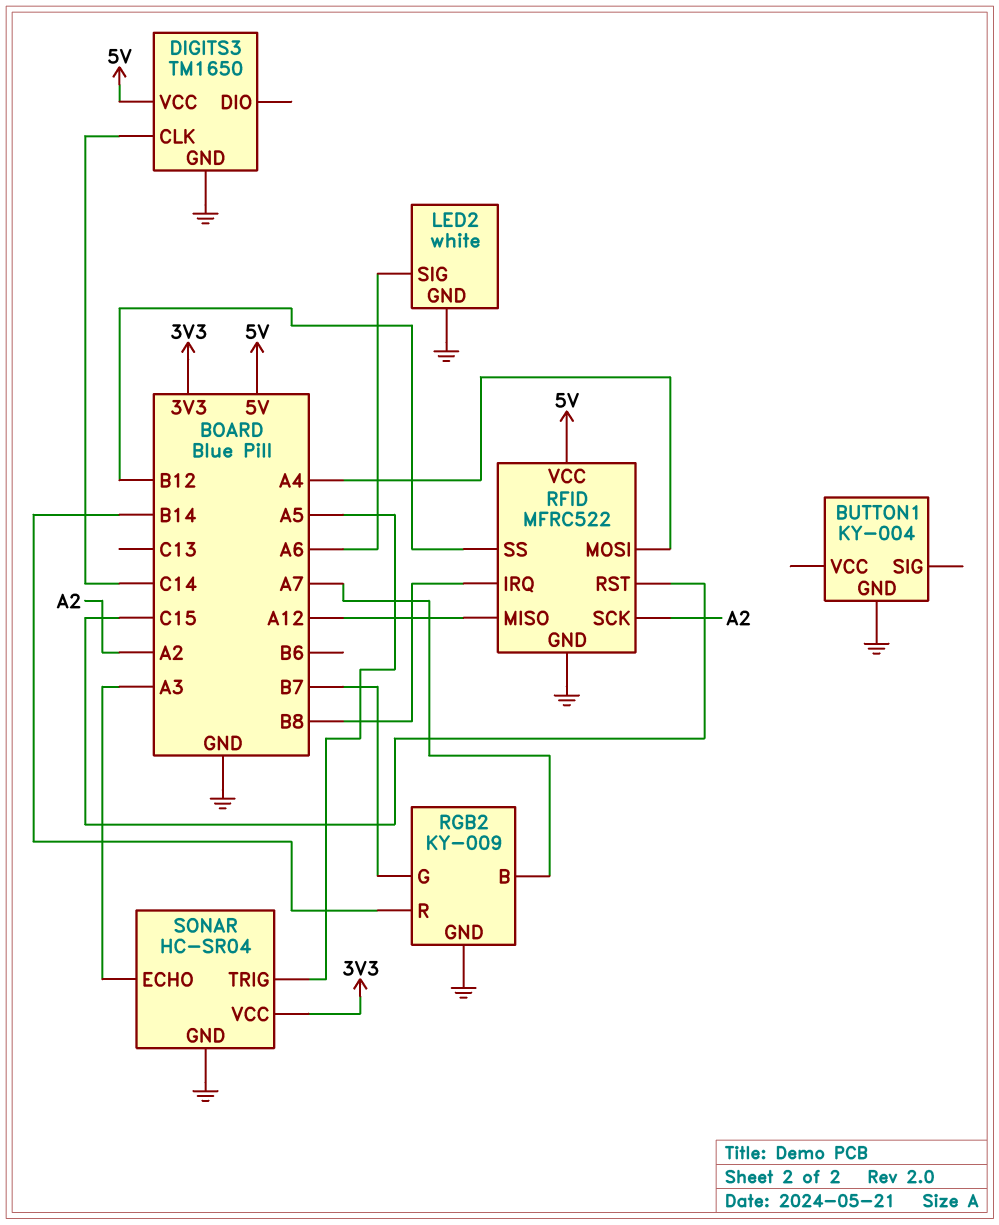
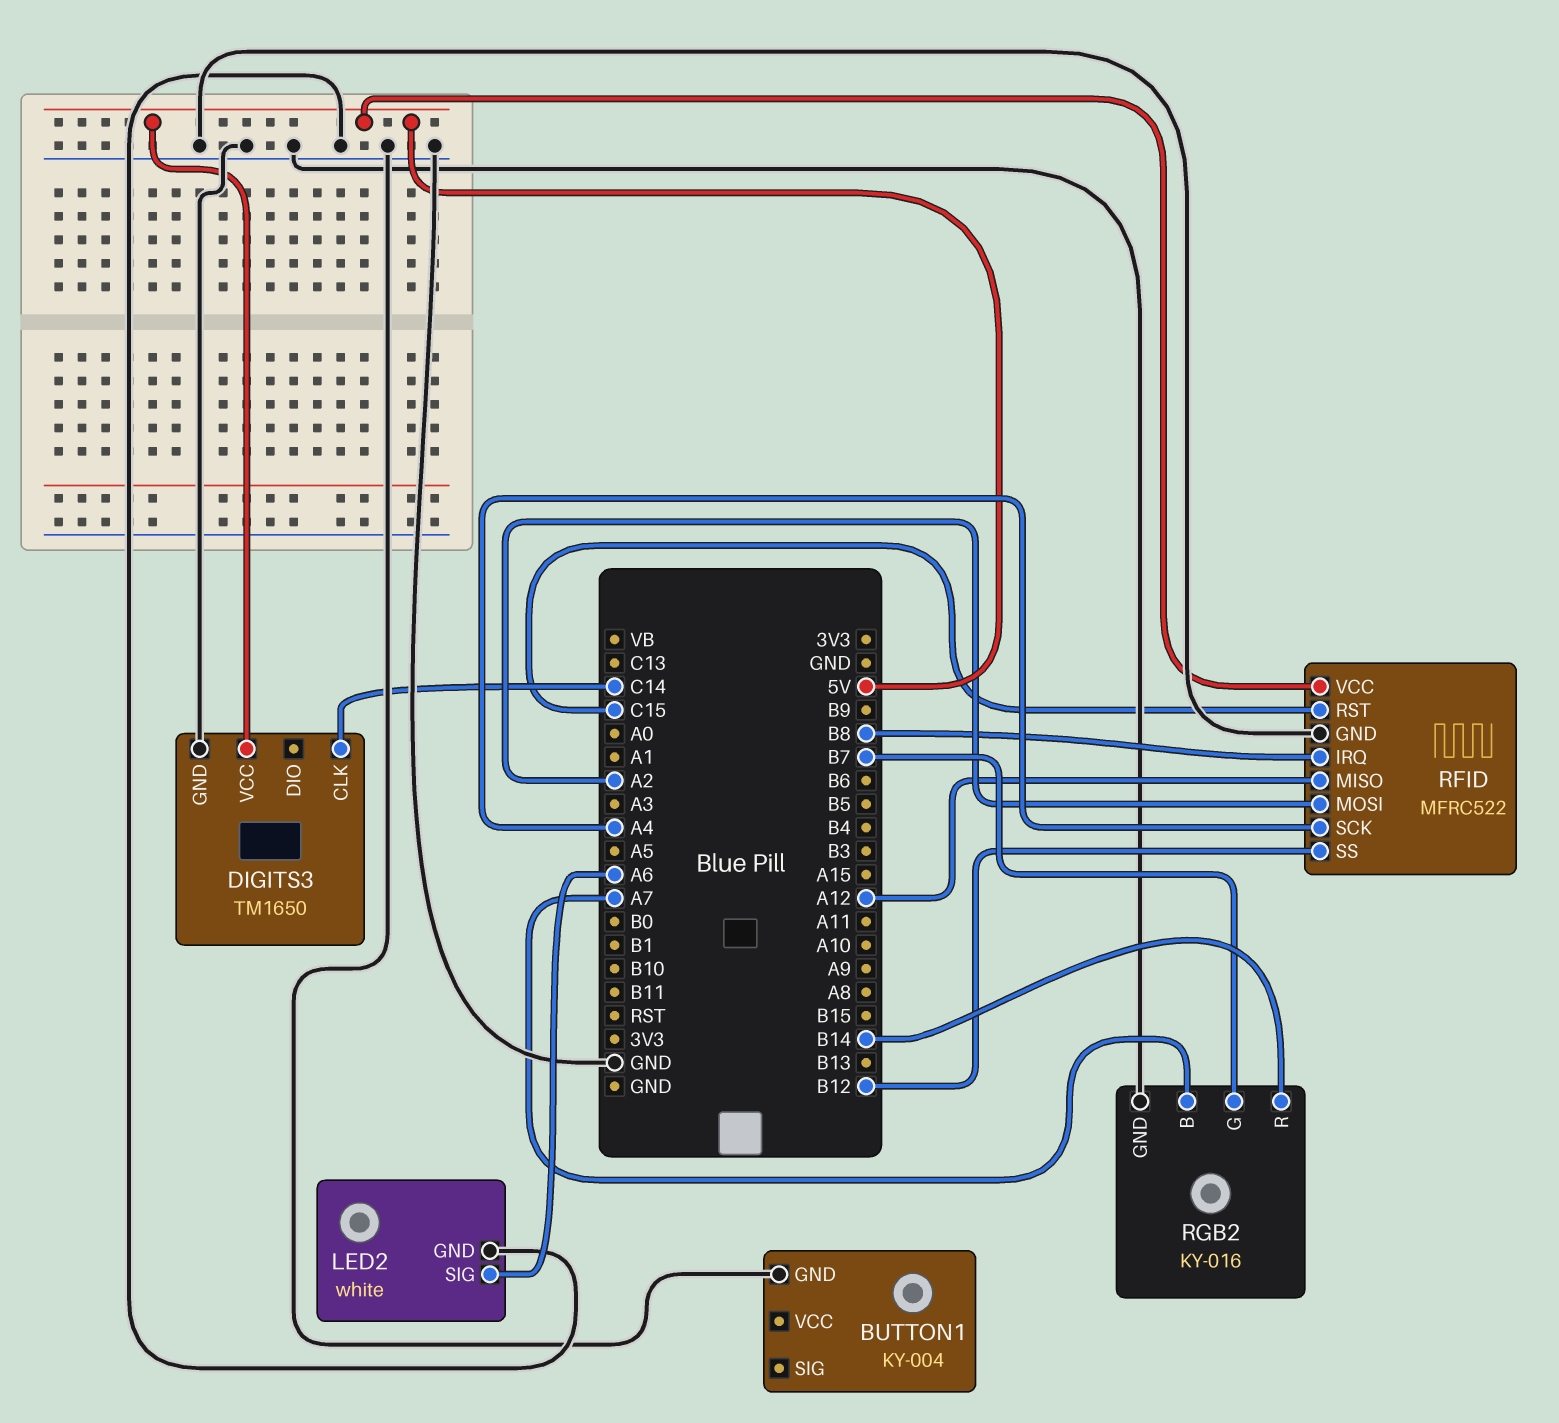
RFID pin MOSI: A4 -> A2
RFID pin SCK: A2 -> A4
RGB2: KY-009 -> KY-016
SONAR: HC-SR04 -> none
SONAR pin ECHO: A3 -> none
SONAR pin GND: GND -> none
SONAR pin TRIG: A5 -> none
SONAR pin VCC: 3V3 -> none

